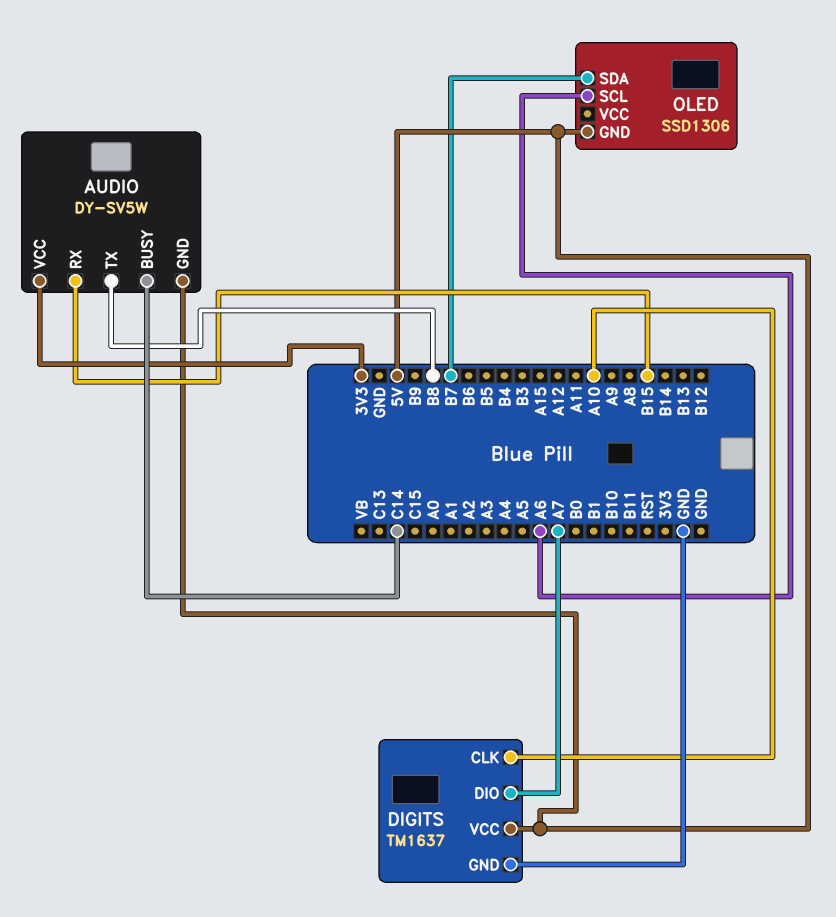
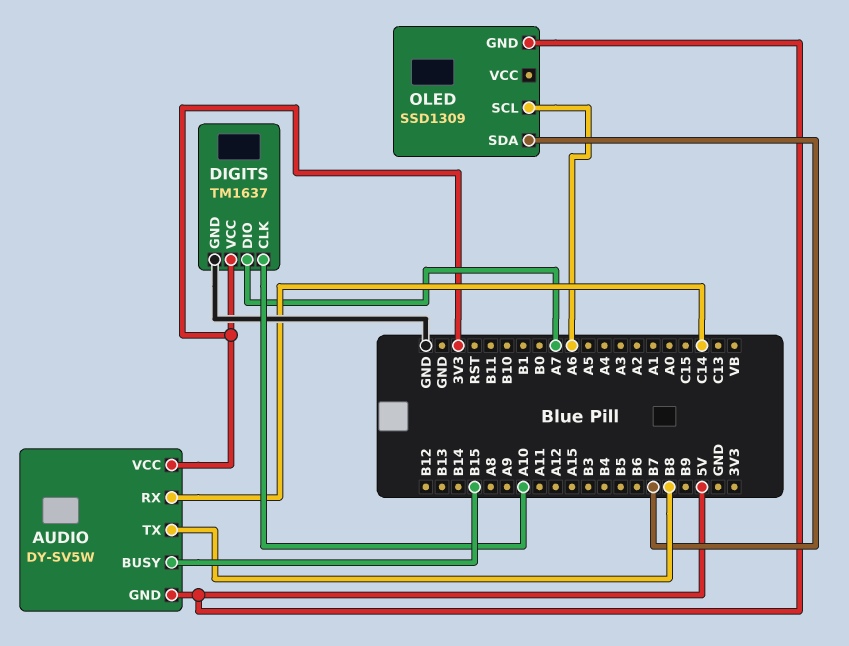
AUDIO pin BUSY: C14 -> B15
AUDIO pin RX: B15 -> C14
DIGITS pin VCC: 5V -> 3V3
OLED: SSD1306 -> SSD1309

